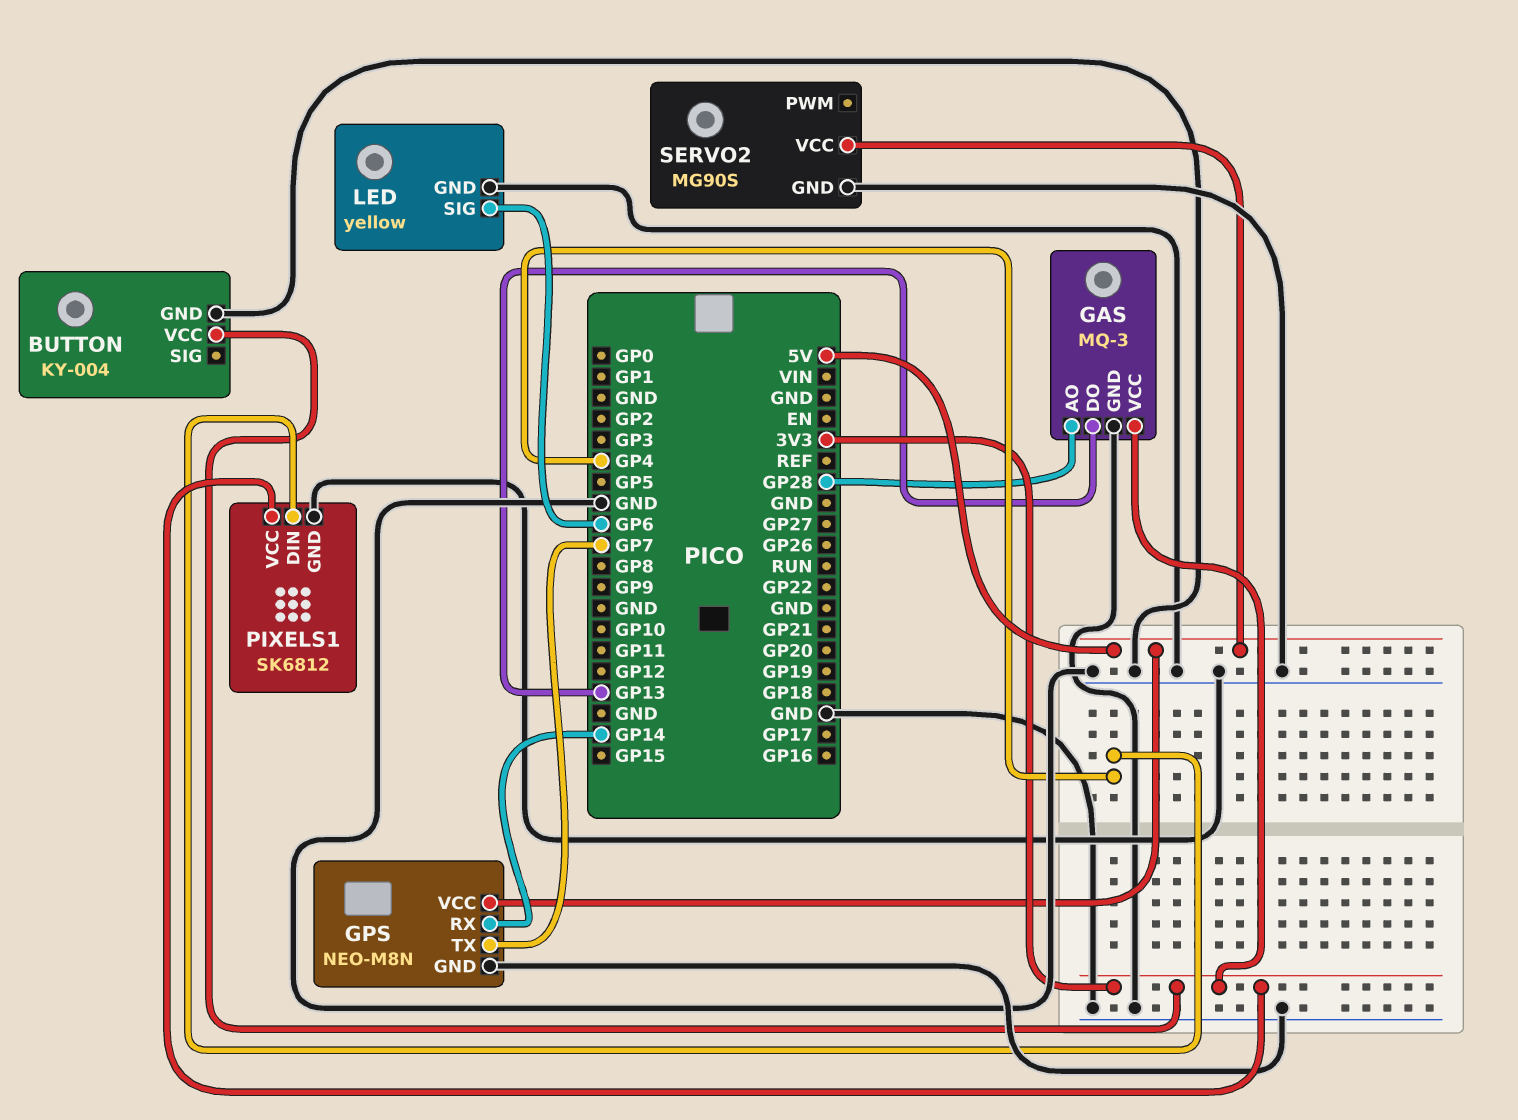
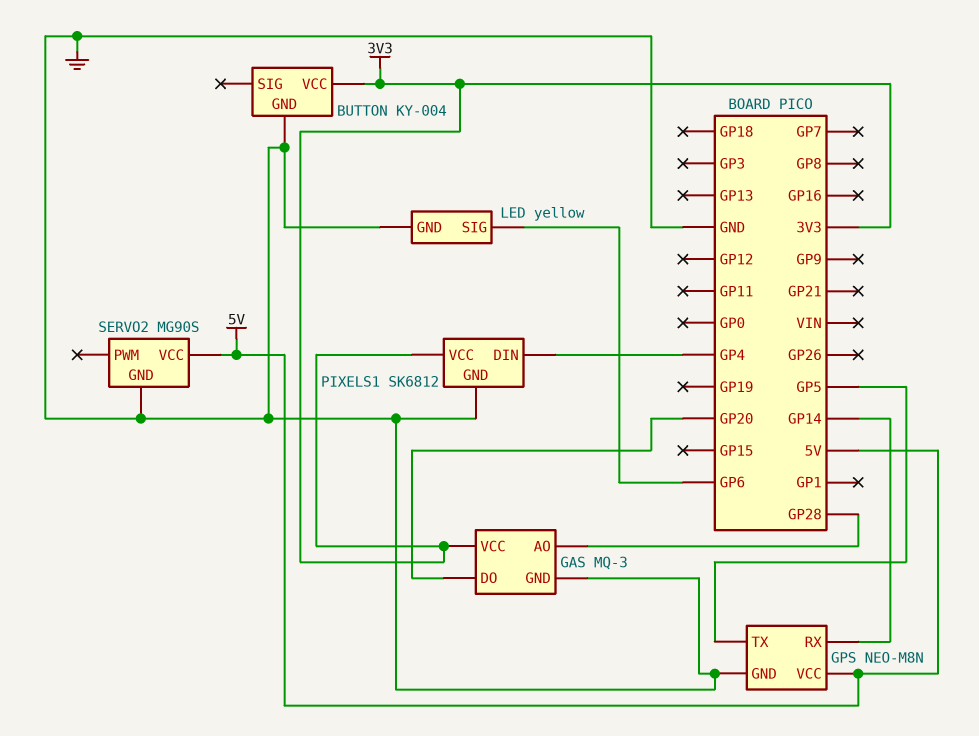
GAS pin DO: GP13 -> GP20
GPS pin TX: GP7 -> GP5

